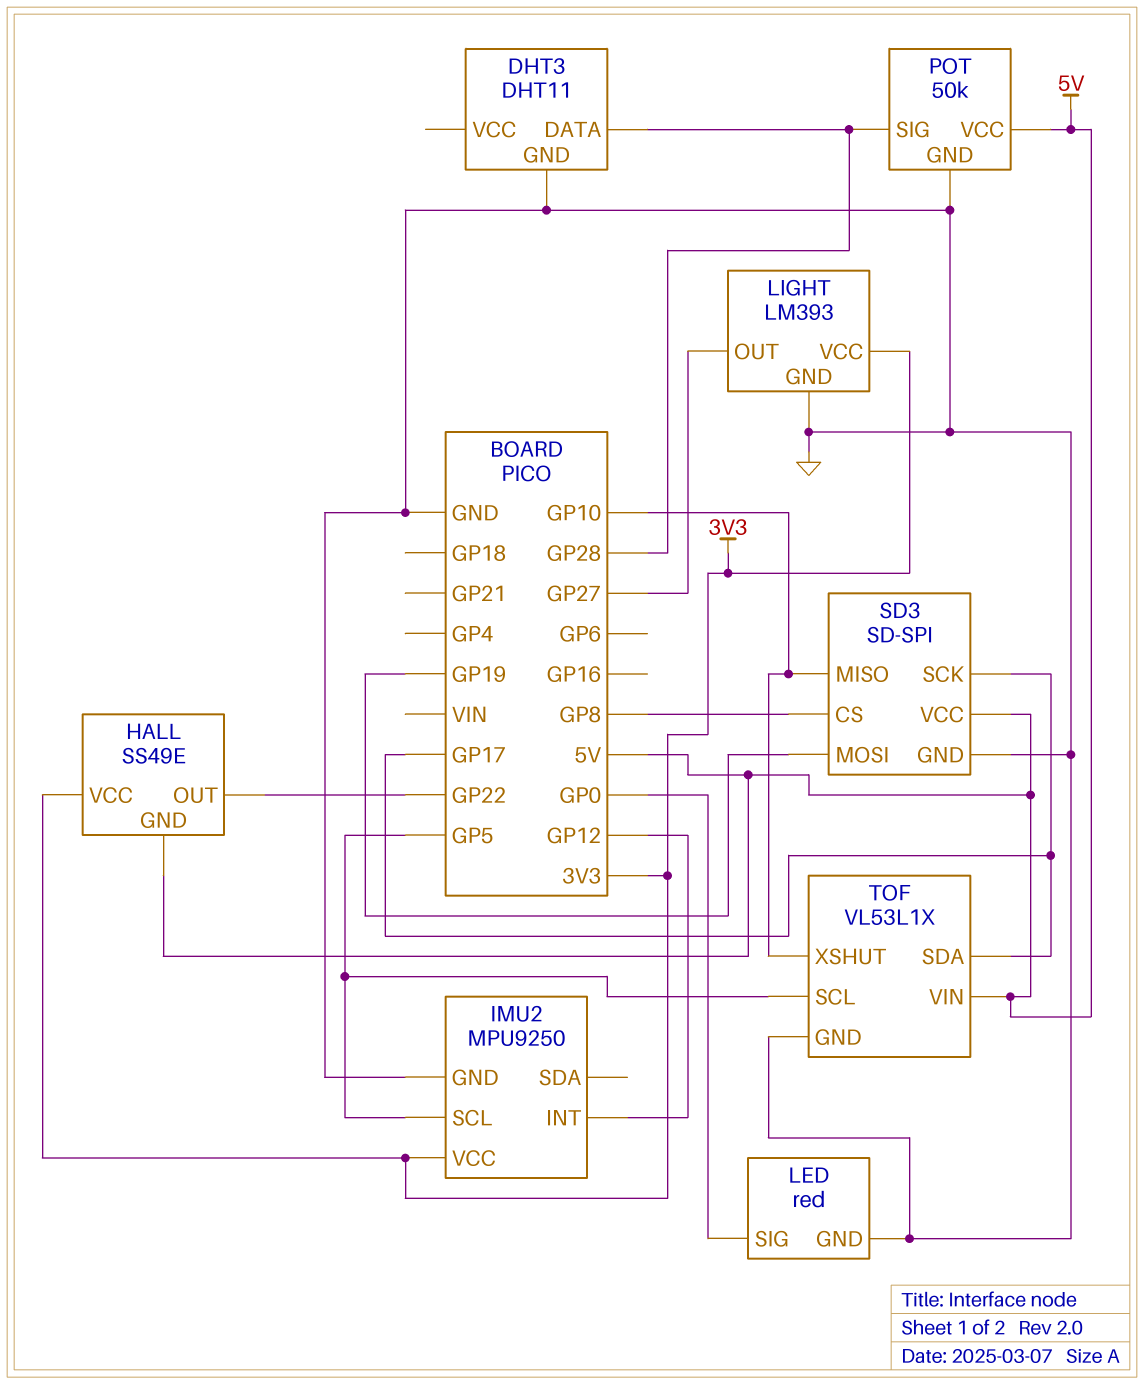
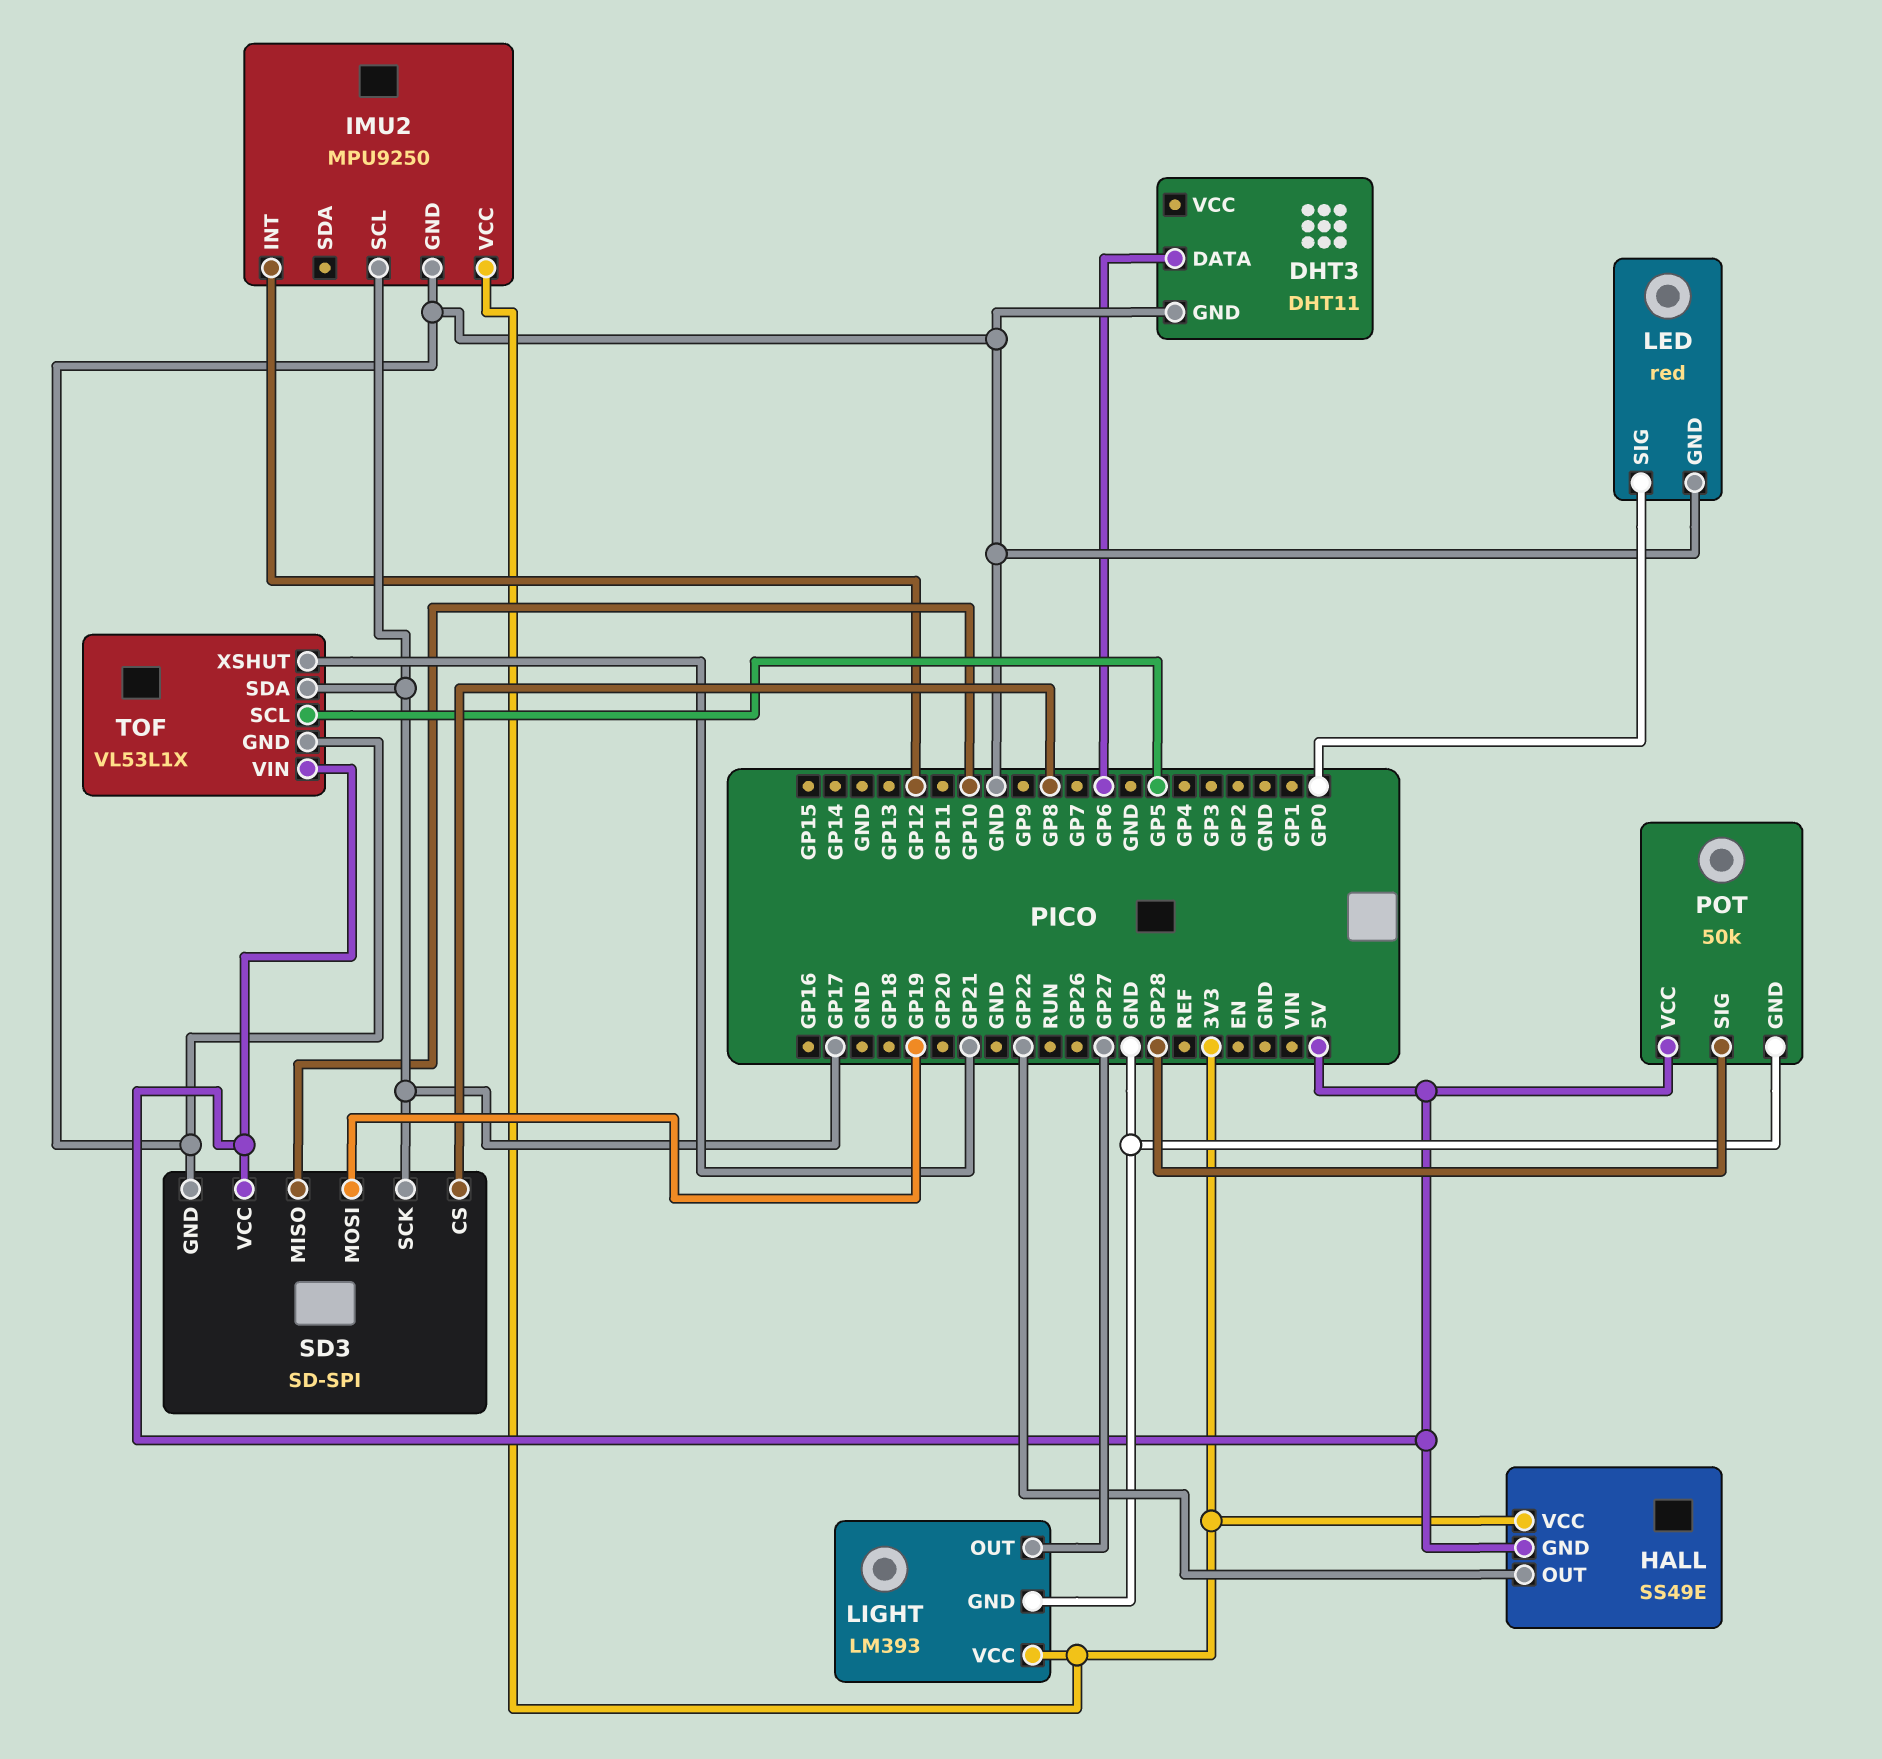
DHT3 pin DATA: GP28 -> GP6
IMU2 pin SCL: GP5 -> GP17
TOF pin XSHUT: GP10 -> GP21

